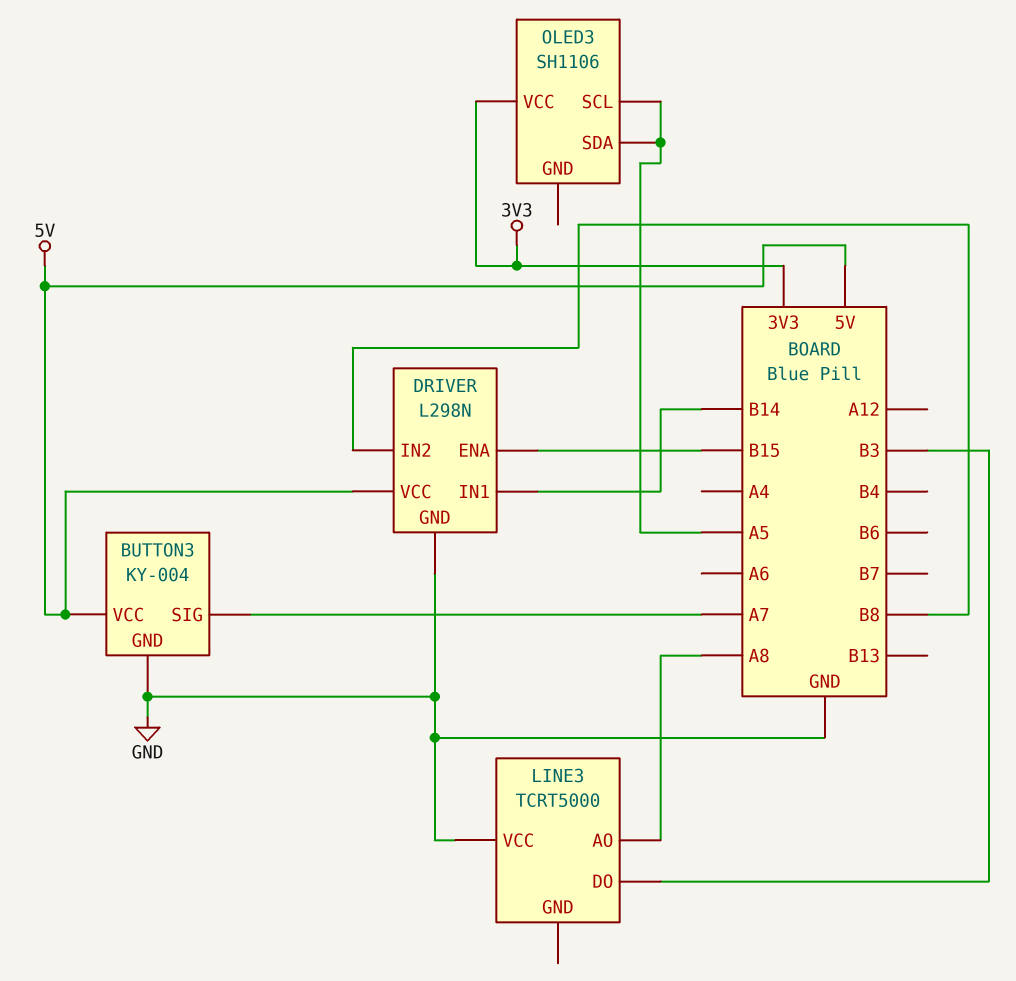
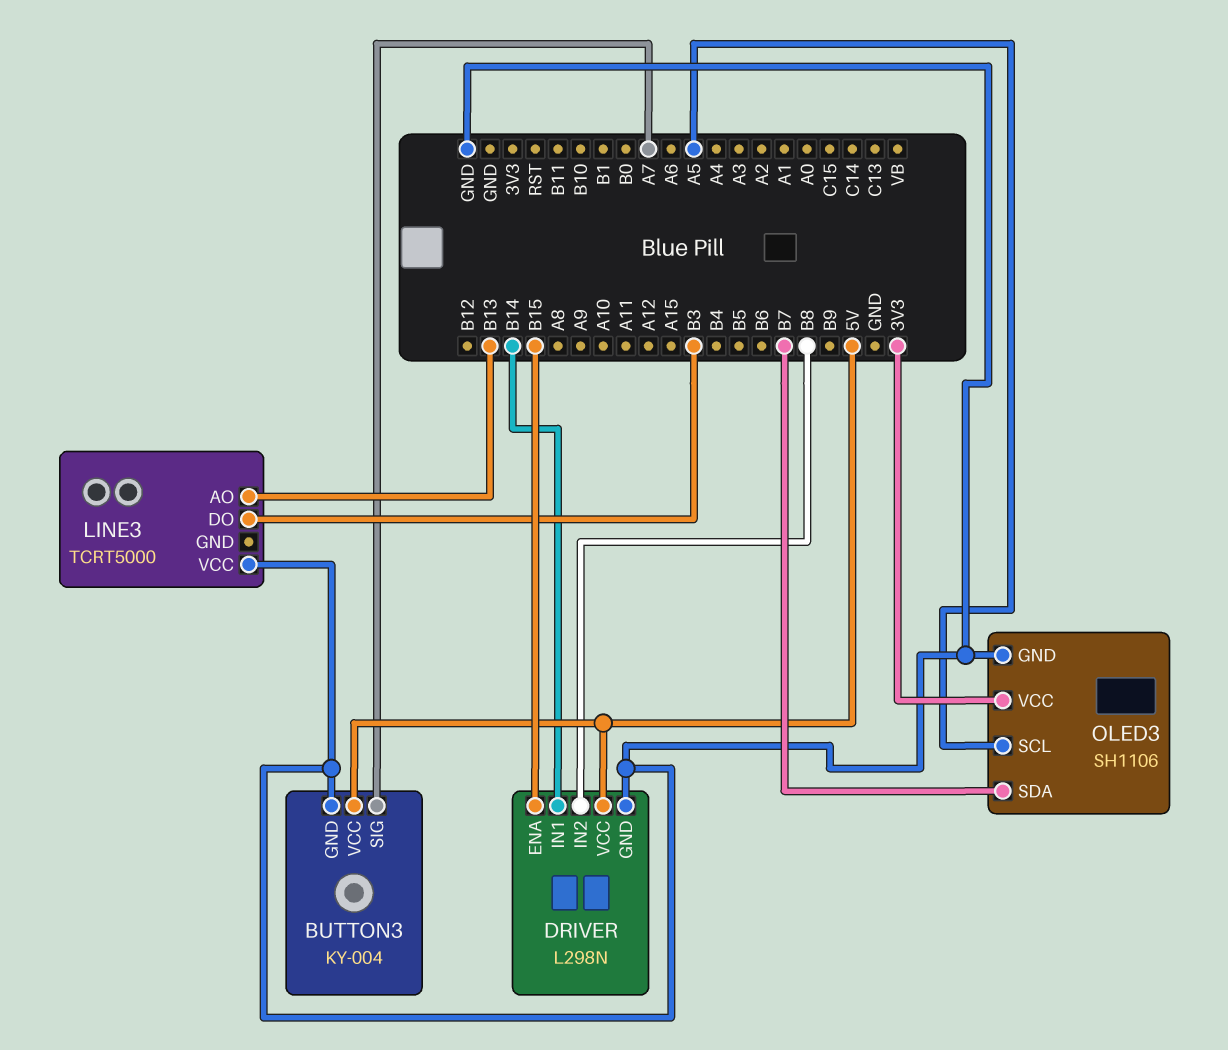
LINE3 pin AO: A8 -> B13
OLED3 pin GND: none -> GND
OLED3 pin SDA: A5 -> B7

